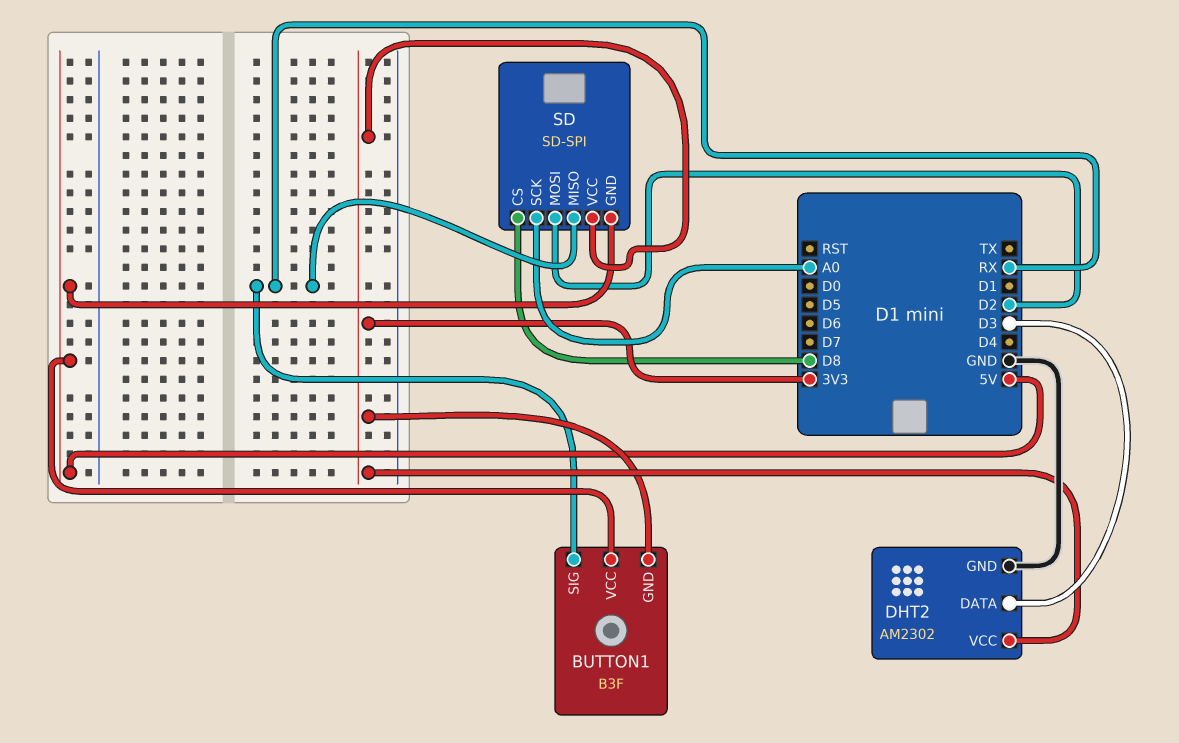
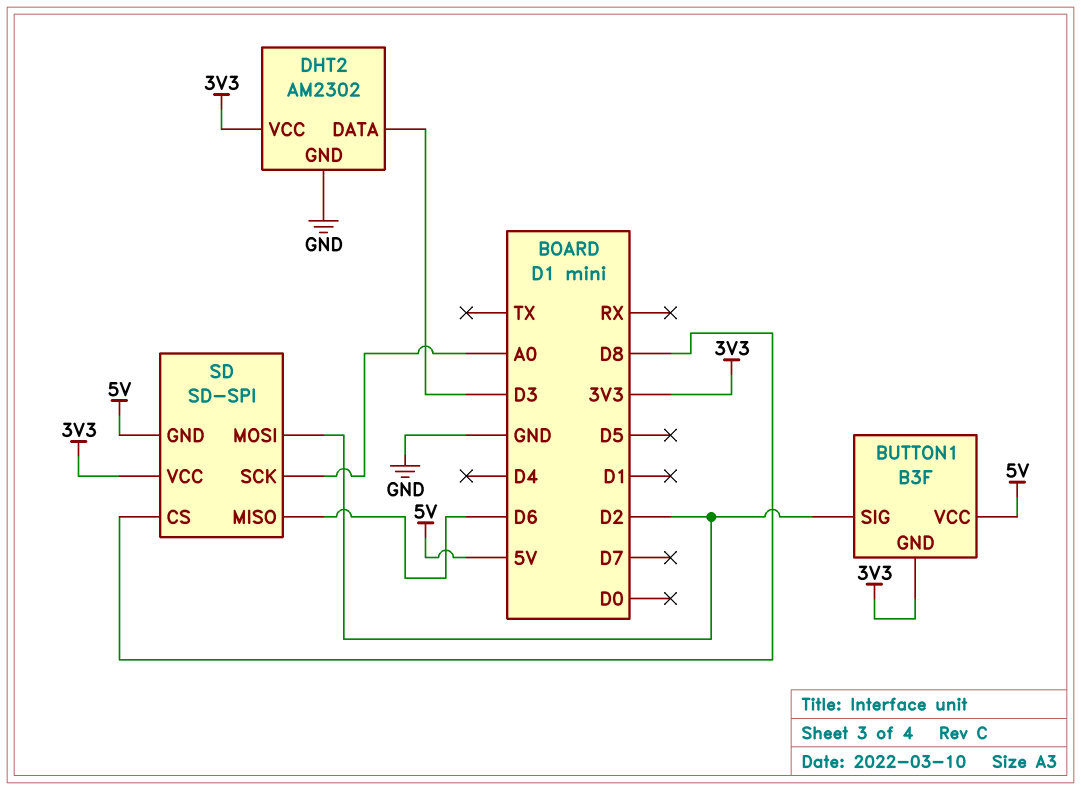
BUTTON1 pin SIG: RX -> D2
SD pin MISO: RX -> D6

